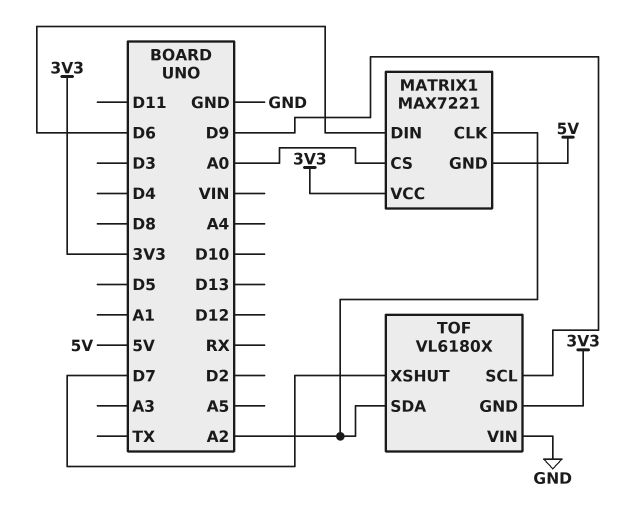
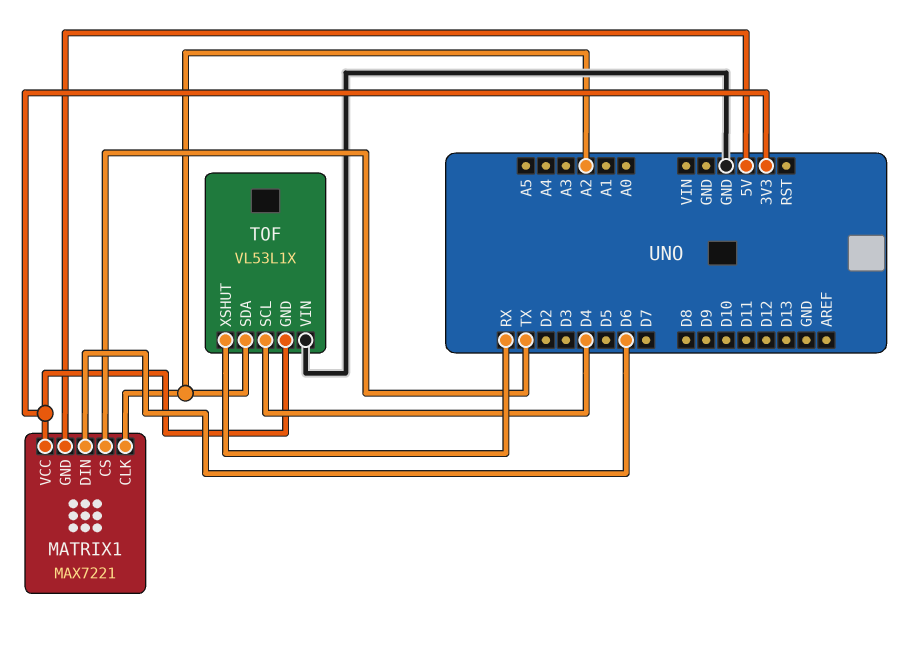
MATRIX1 pin CS: A0 -> TX
TOF: VL6180X -> VL53L1X
TOF pin SCL: D9 -> D4
TOF pin XSHUT: D7 -> RX

